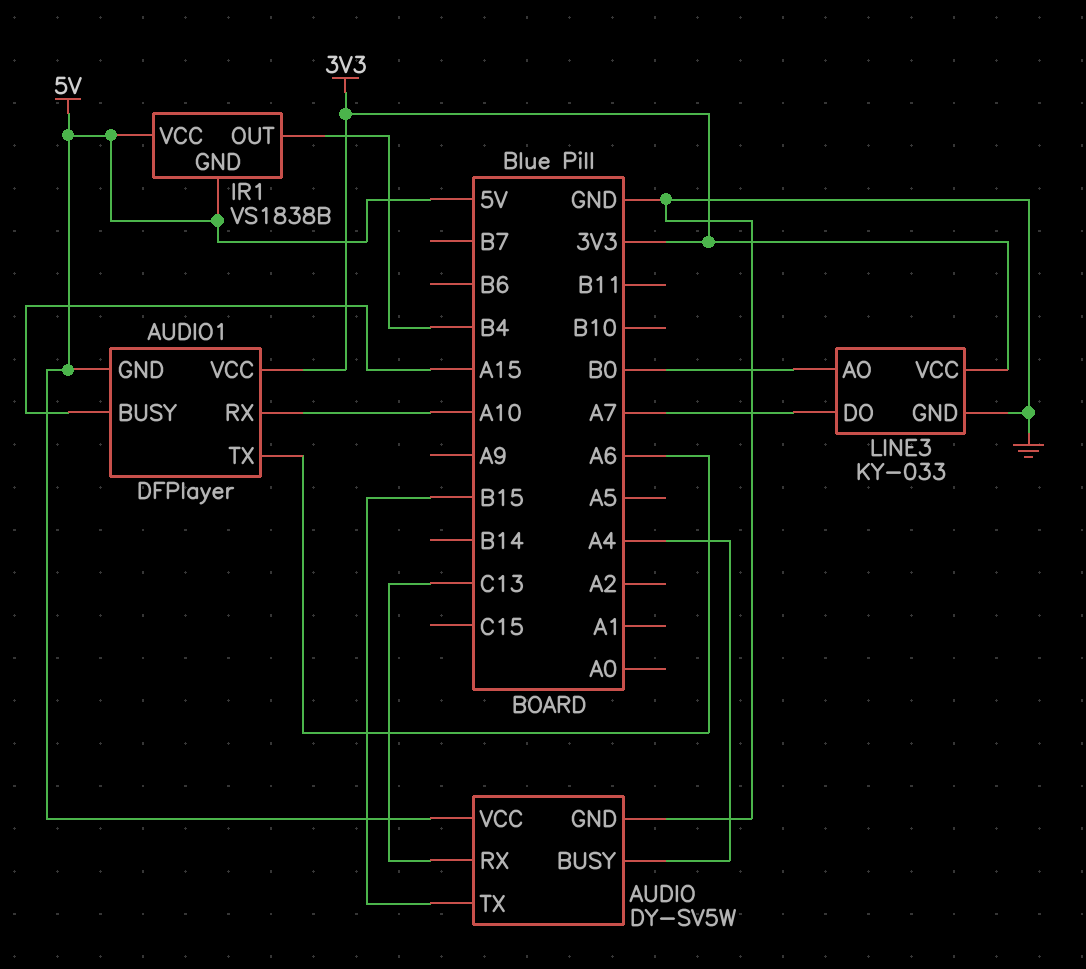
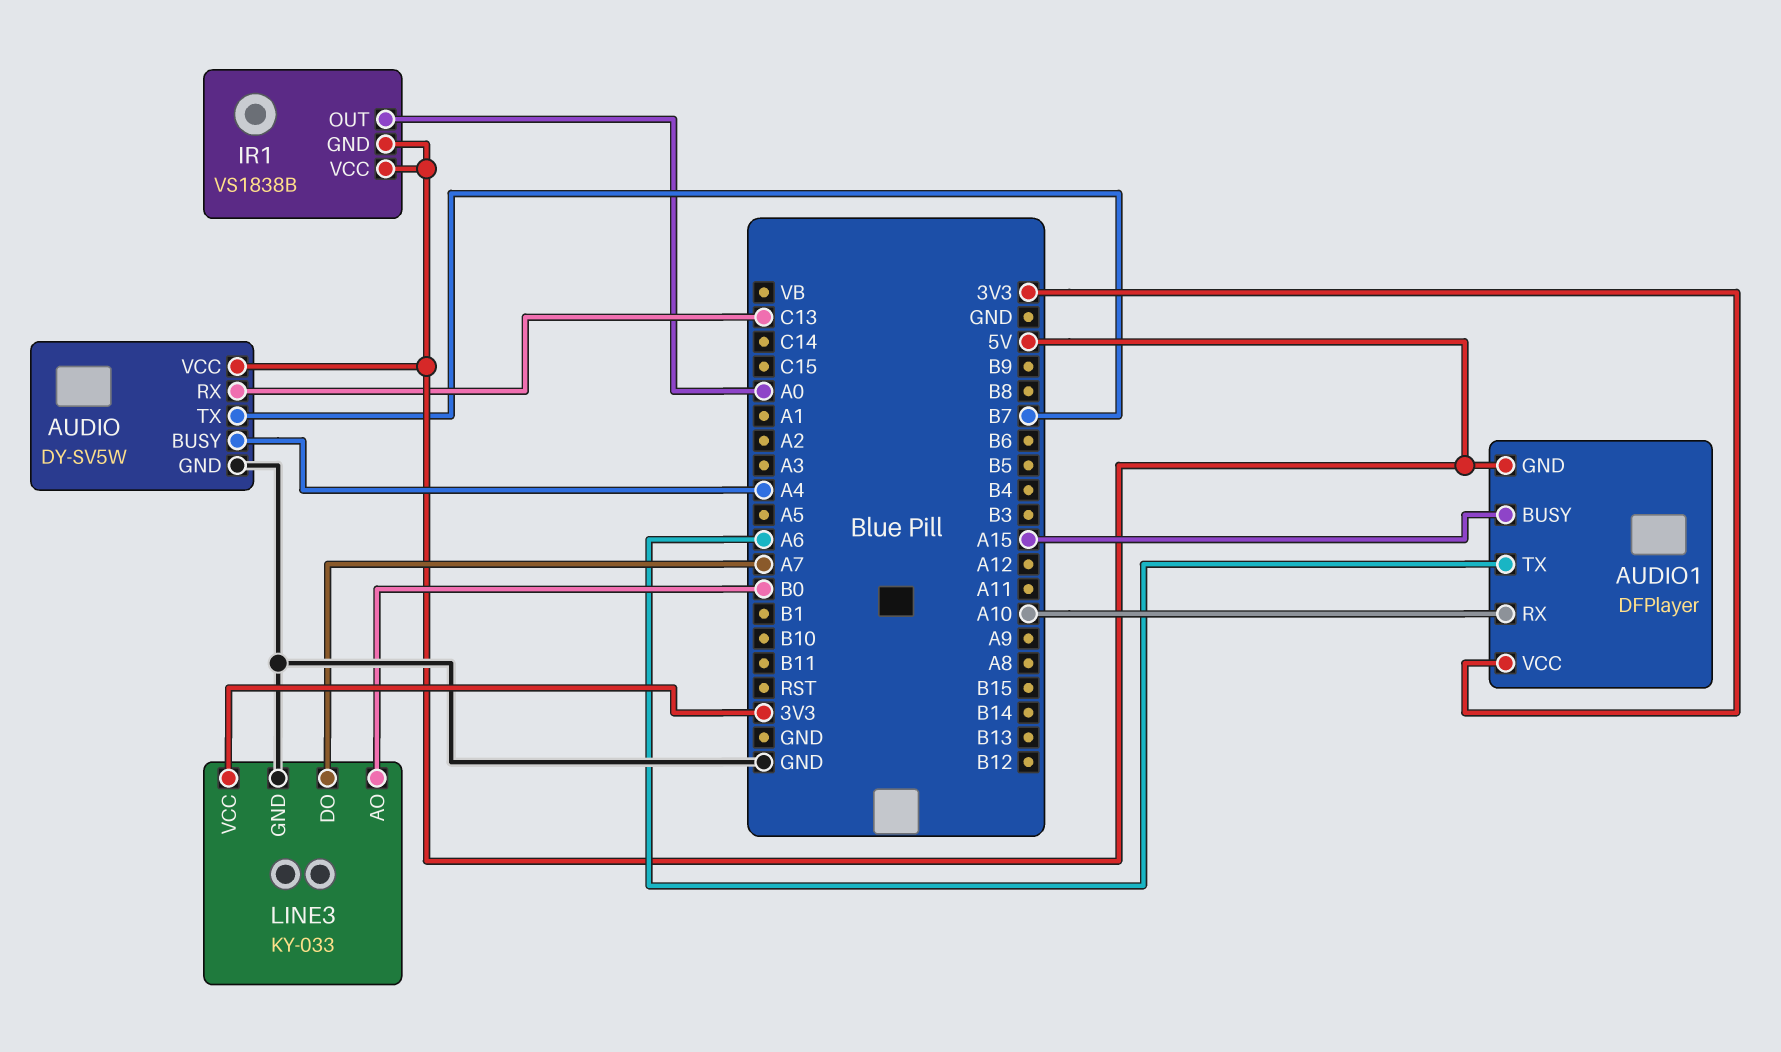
AUDIO pin TX: B15 -> B7
IR1 pin OUT: B4 -> A0

